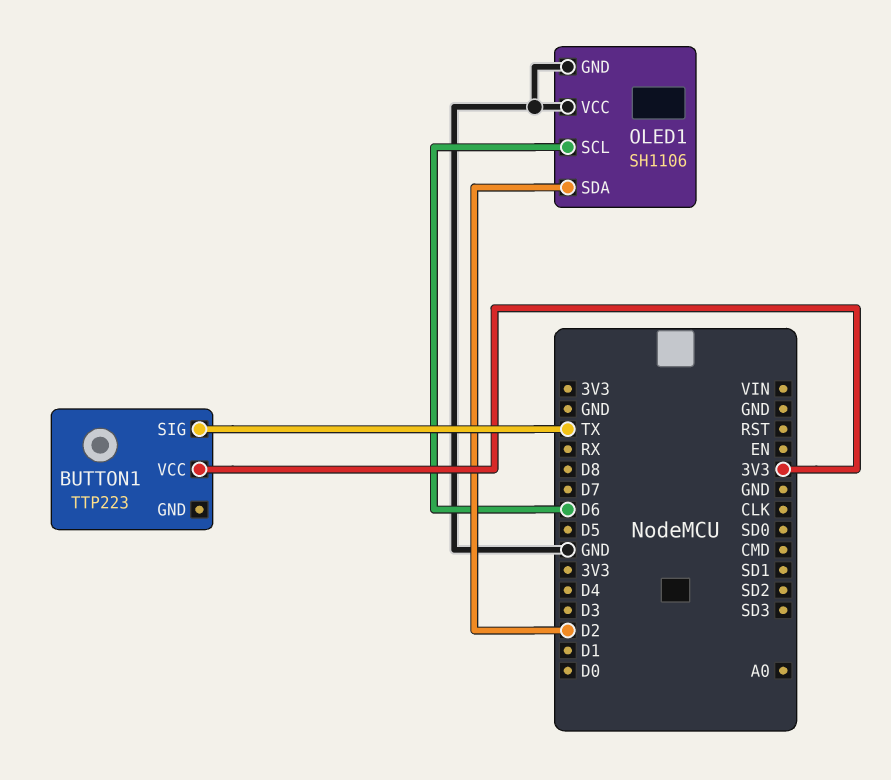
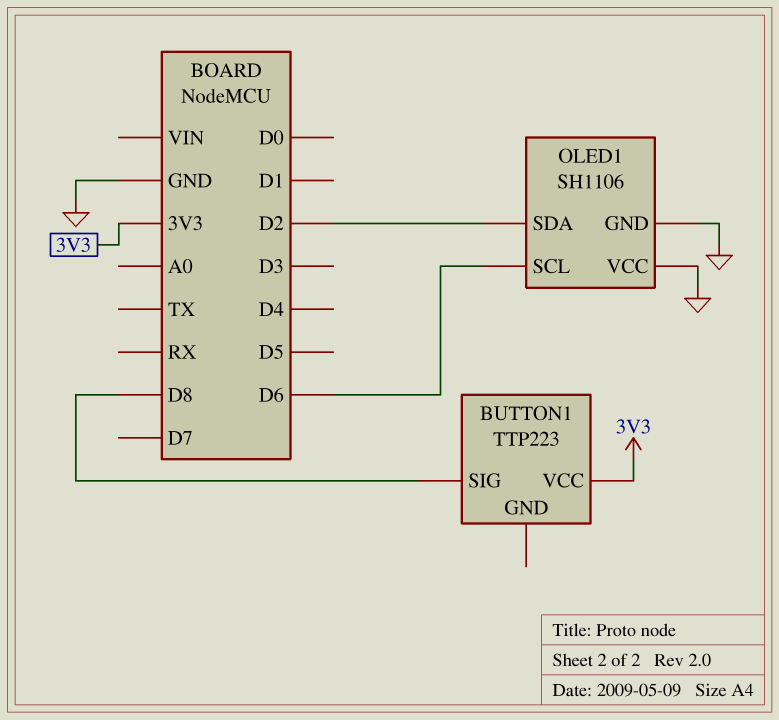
BUTTON1 pin SIG: TX -> D8

